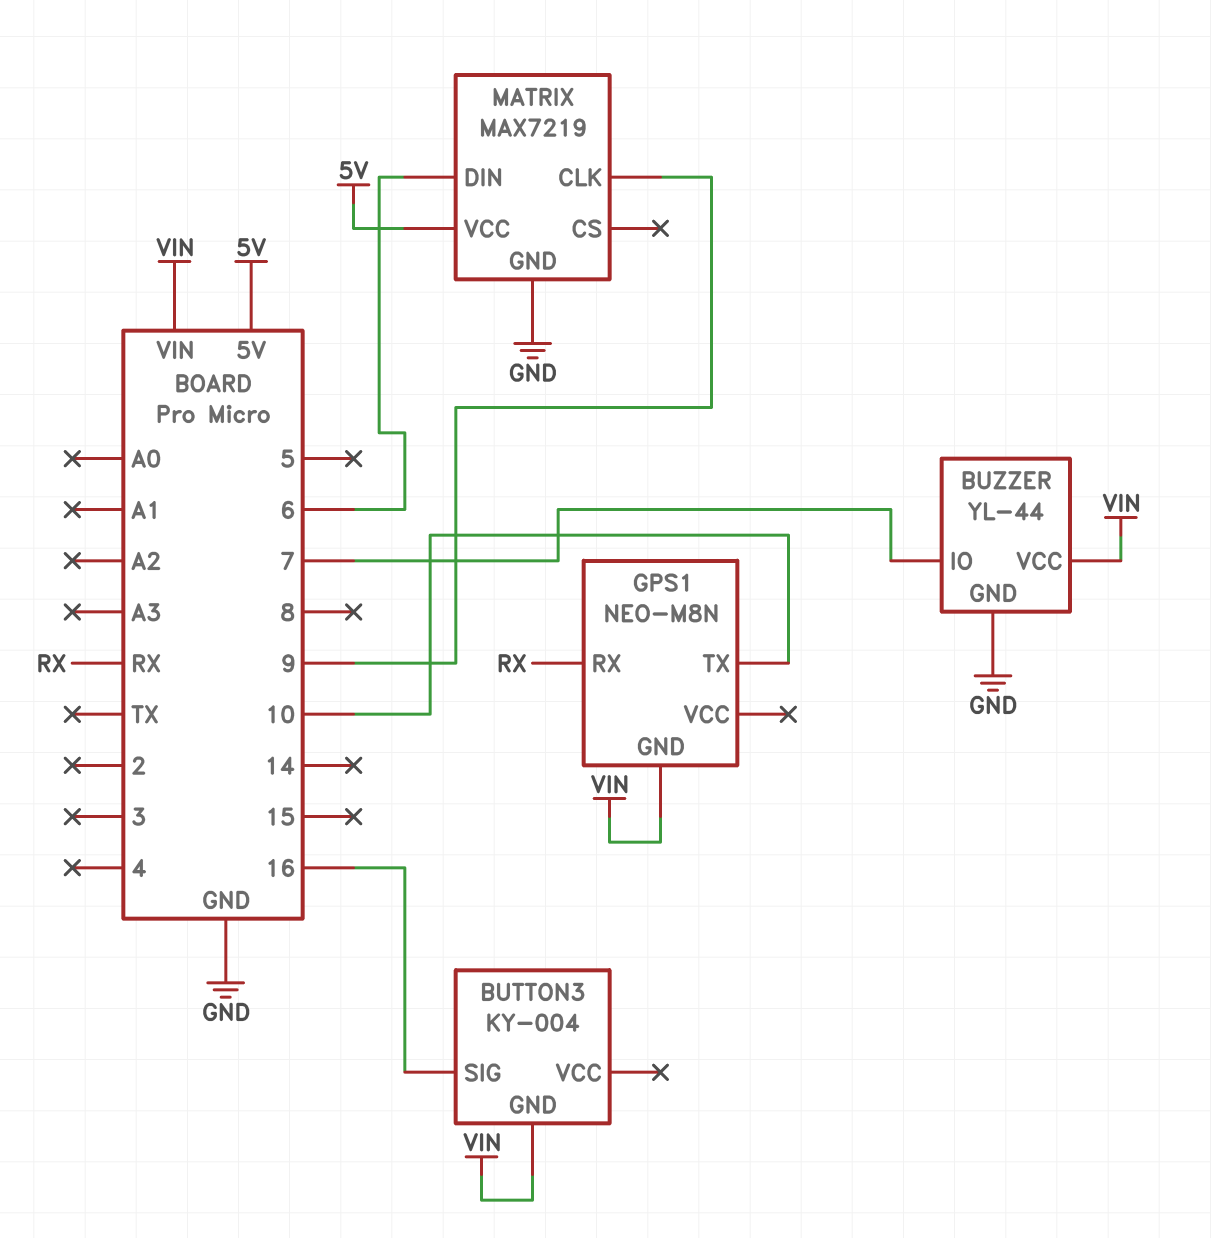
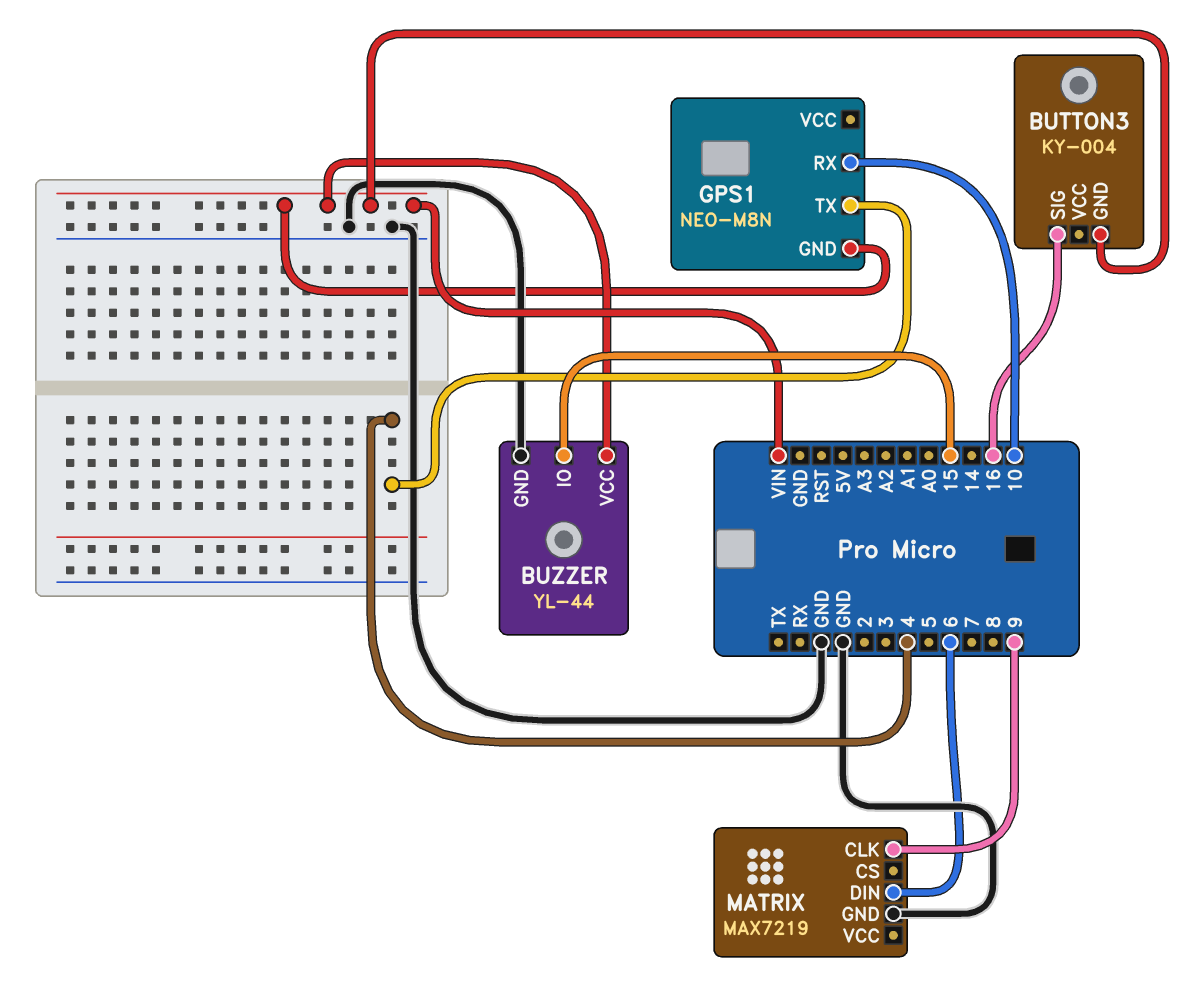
BUZZER pin IO: 7 -> 15
GPS1 pin RX: RX -> 10
GPS1 pin TX: 10 -> 4
MATRIX pin VCC: 5V -> none

